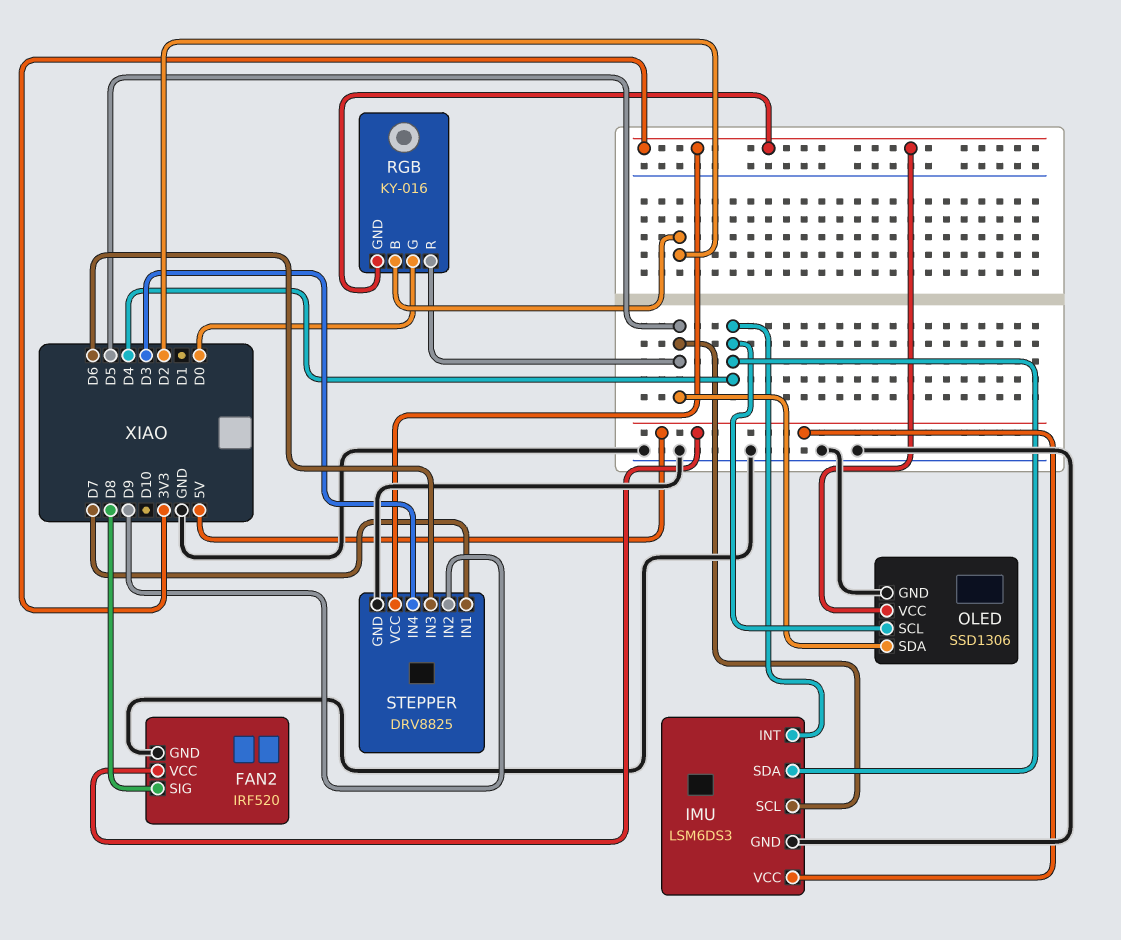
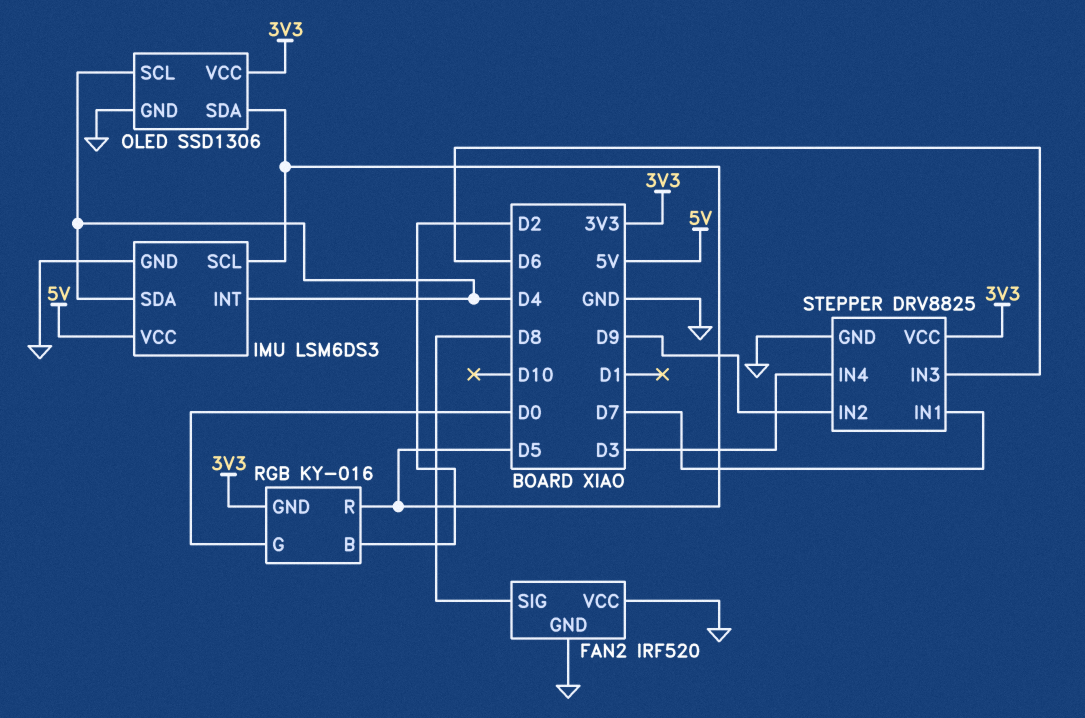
FAN2 pin VCC: 5V -> GND

